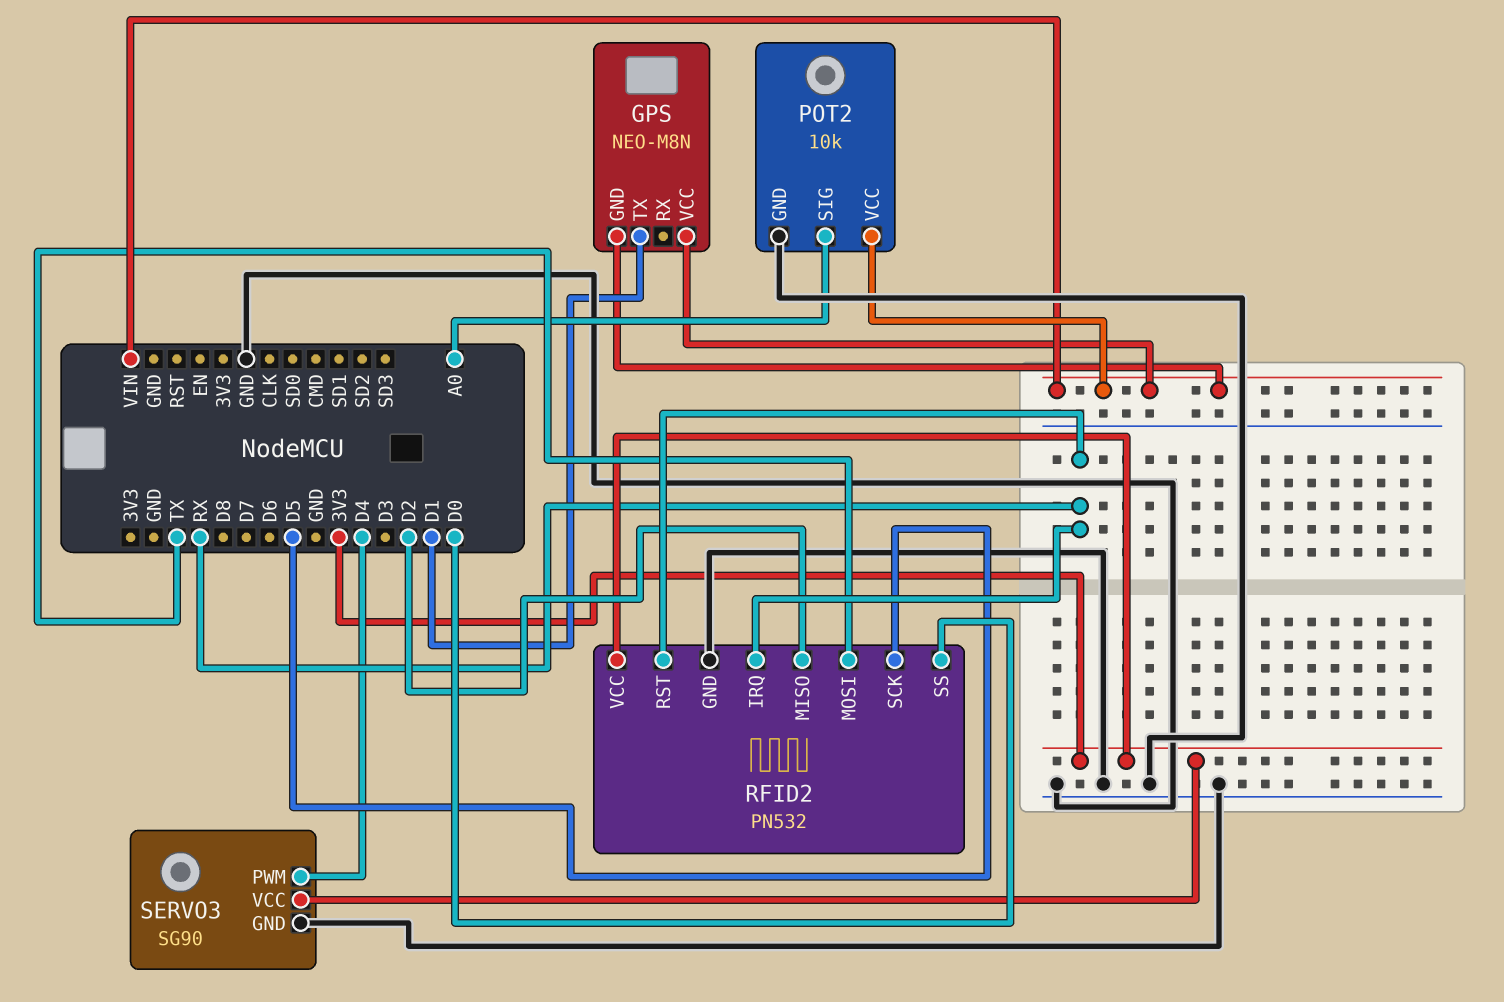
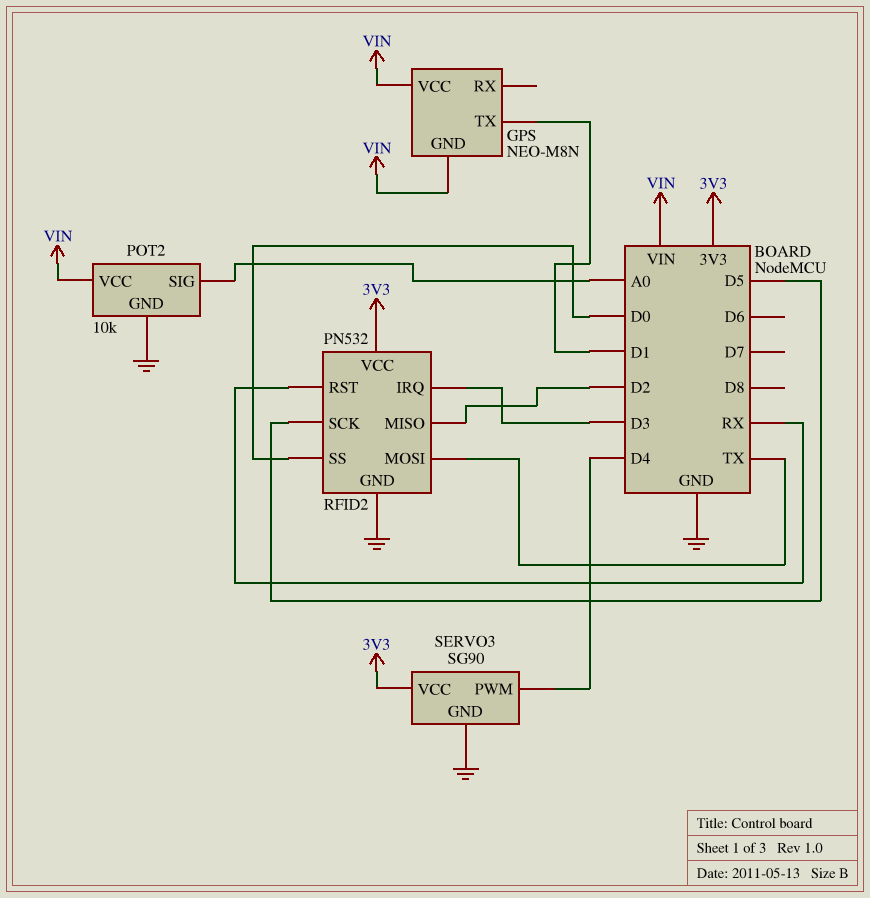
RFID2 pin IRQ: RX -> D3

